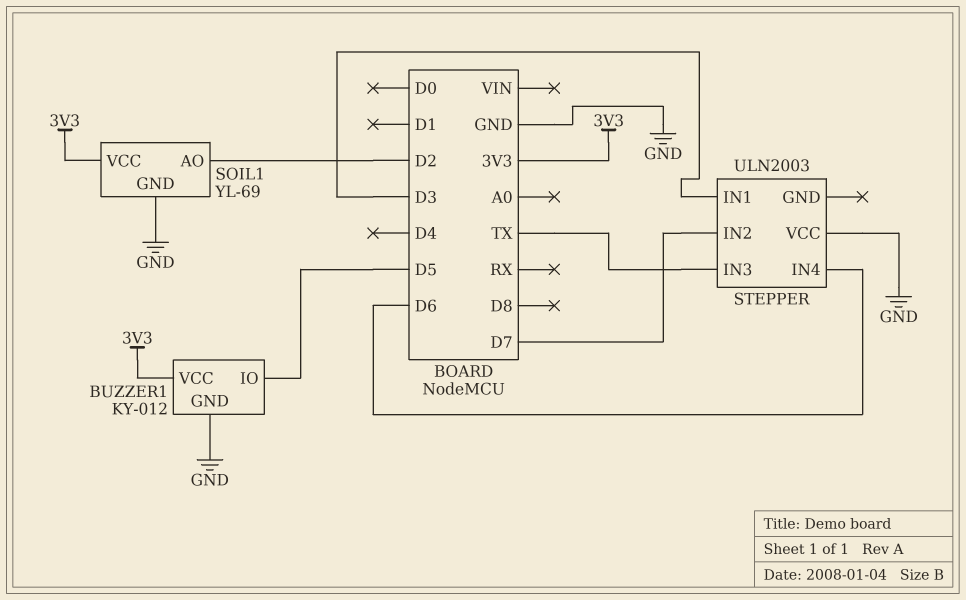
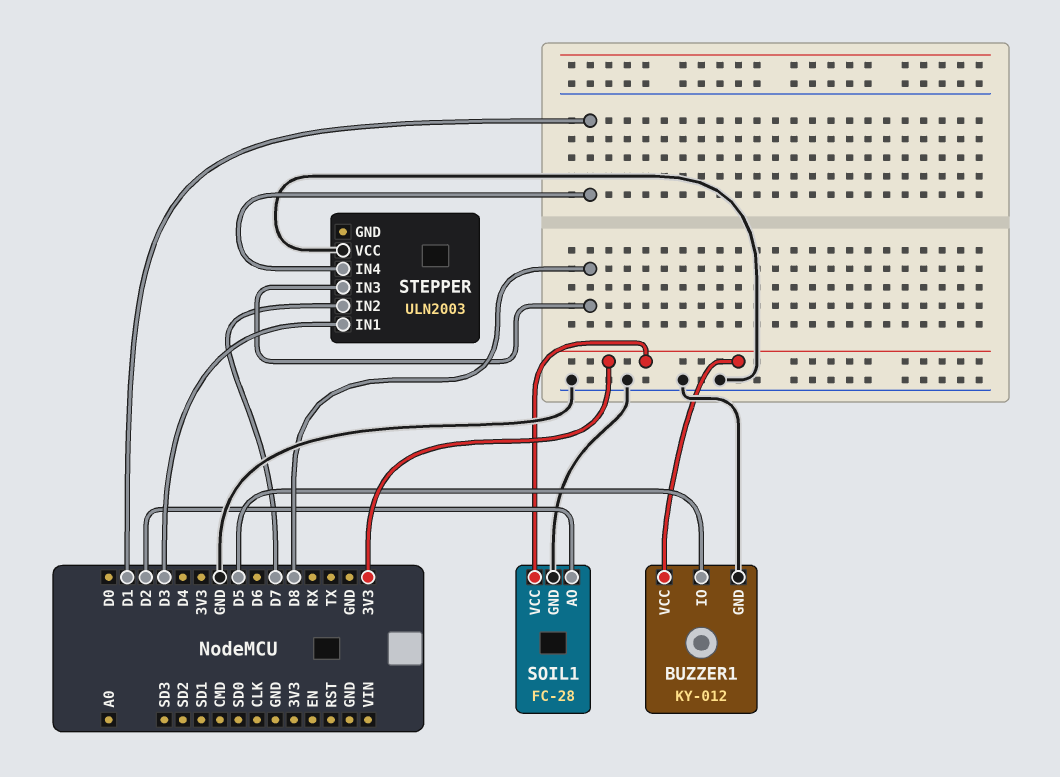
SOIL1: YL-69 -> FC-28
STEPPER pin IN3: TX -> D8
STEPPER pin IN4: D6 -> D1

